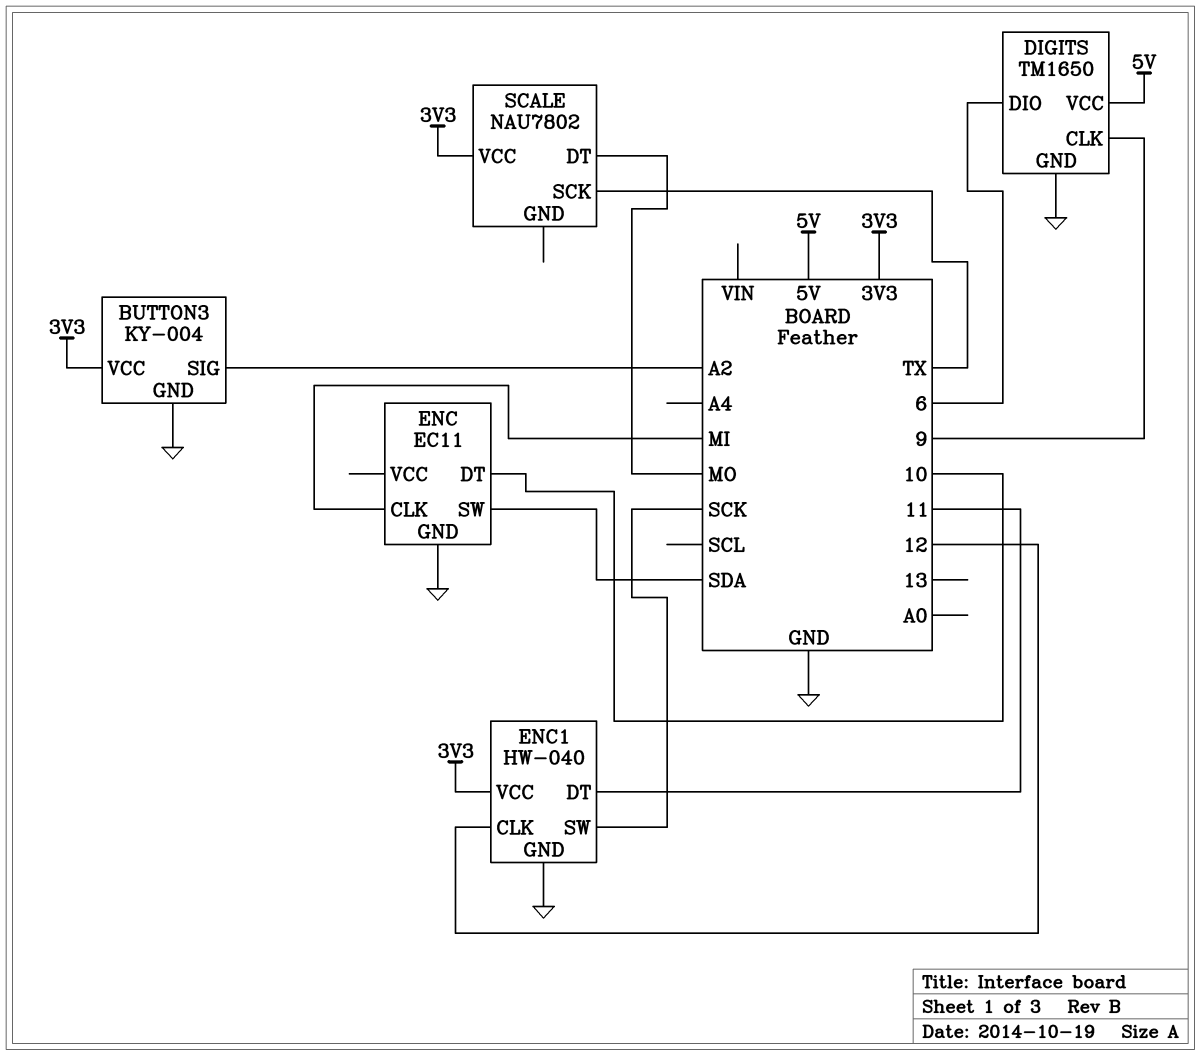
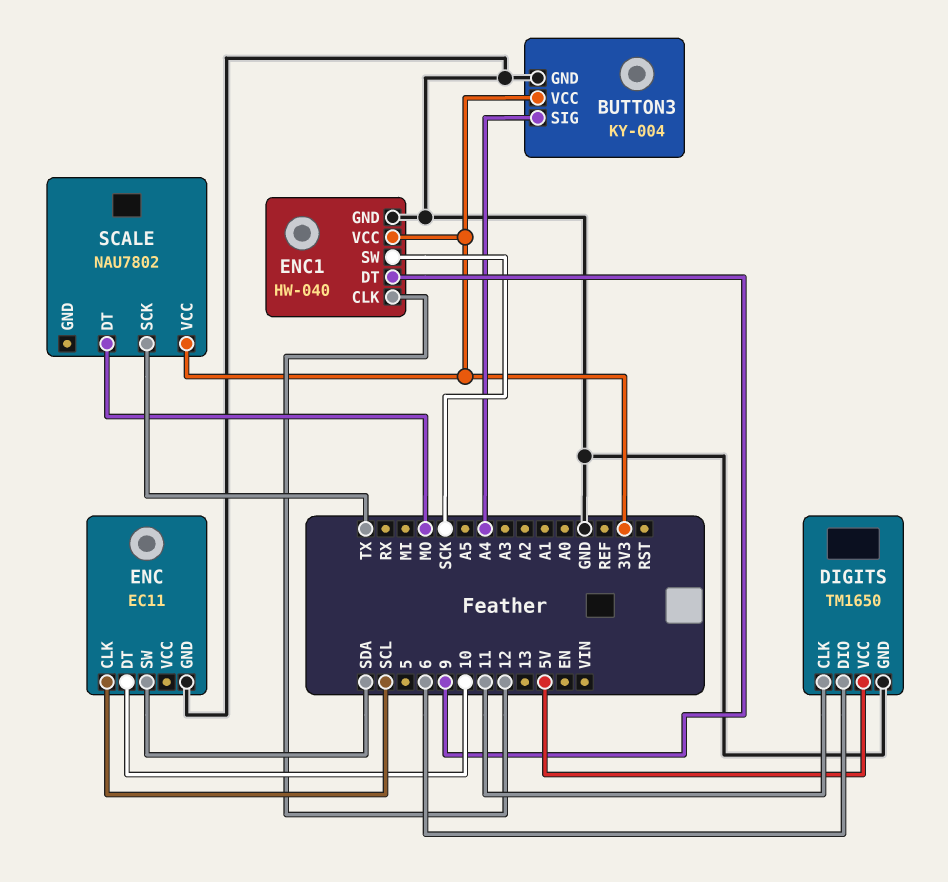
BUTTON3 pin SIG: A2 -> A4
DIGITS pin CLK: 9 -> 11
ENC pin CLK: MI -> SCL
ENC1 pin DT: 11 -> 9

